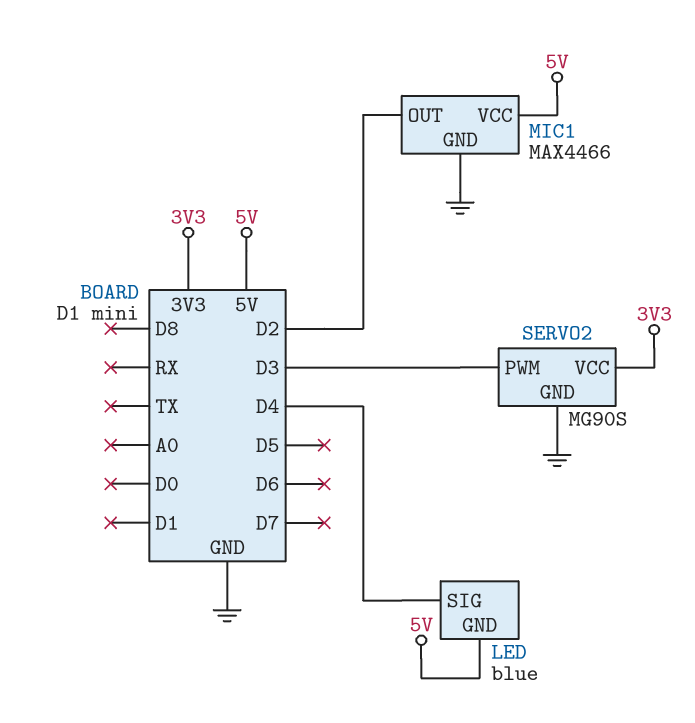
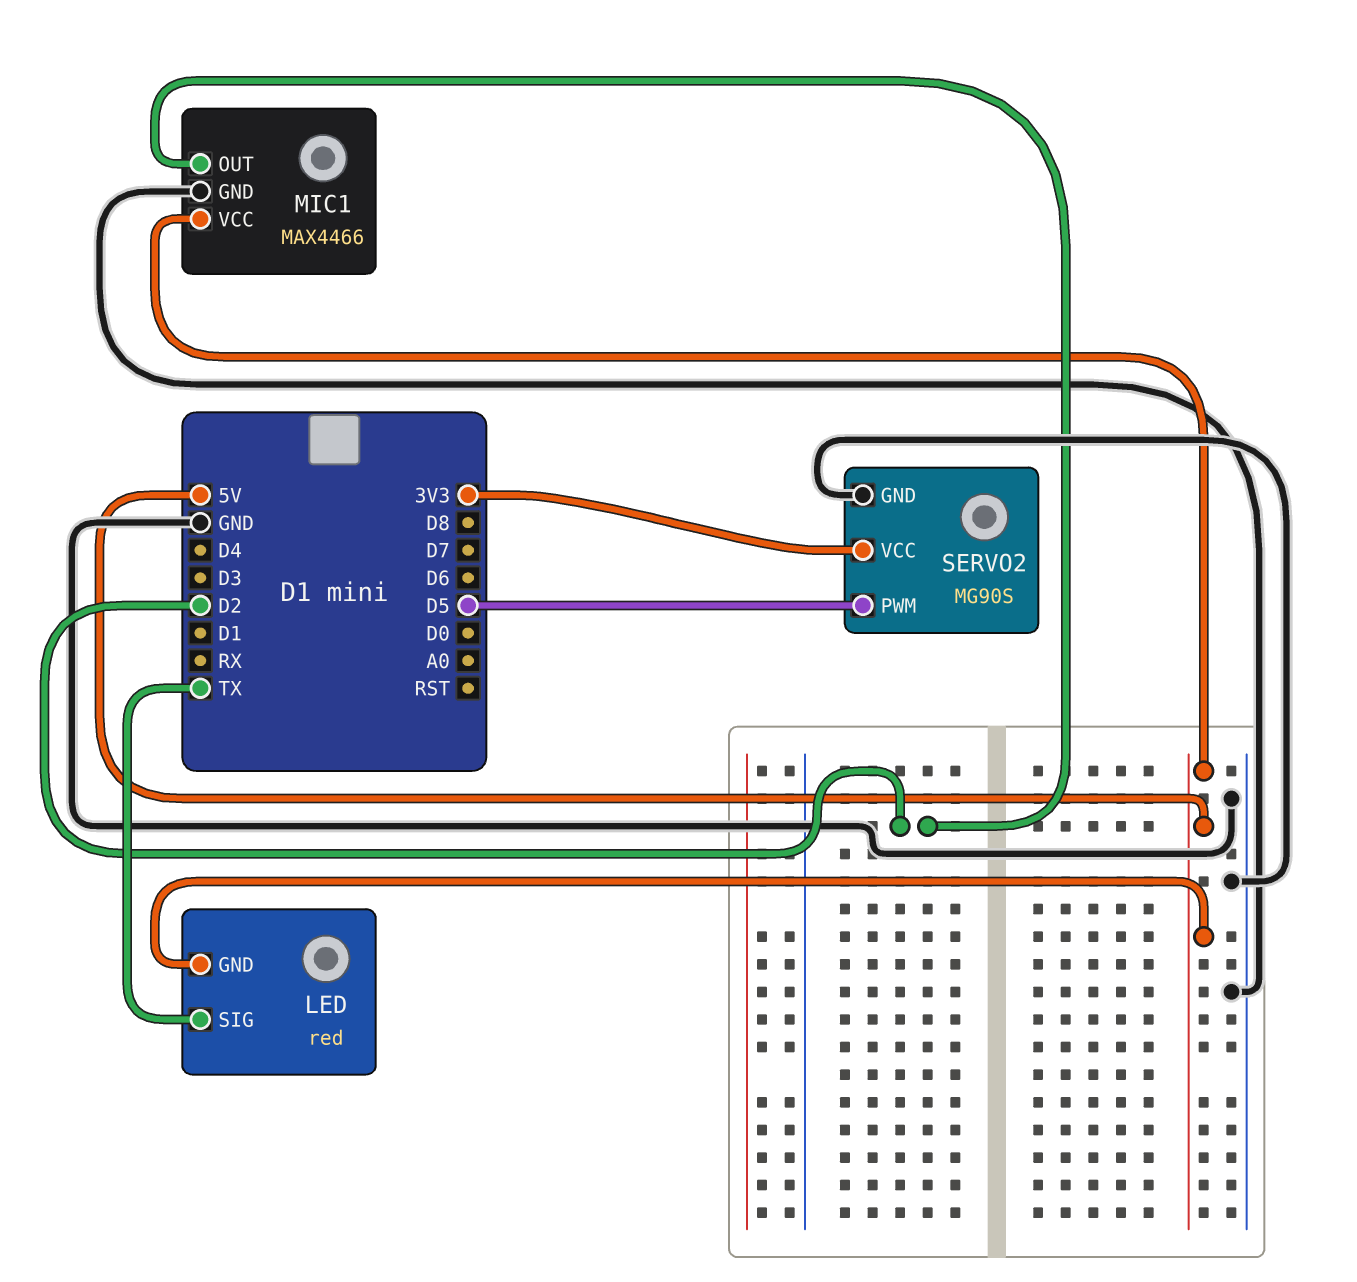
LED: blue -> red
LED pin SIG: D4 -> TX
SERVO2 pin PWM: D3 -> D5

